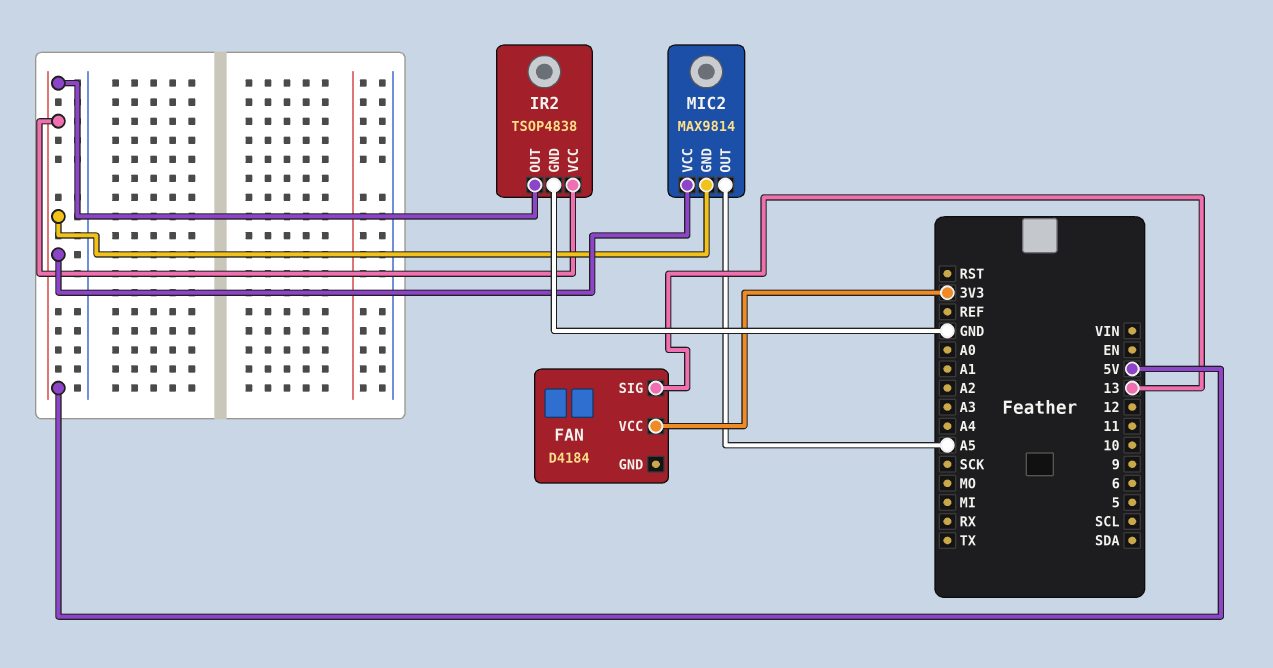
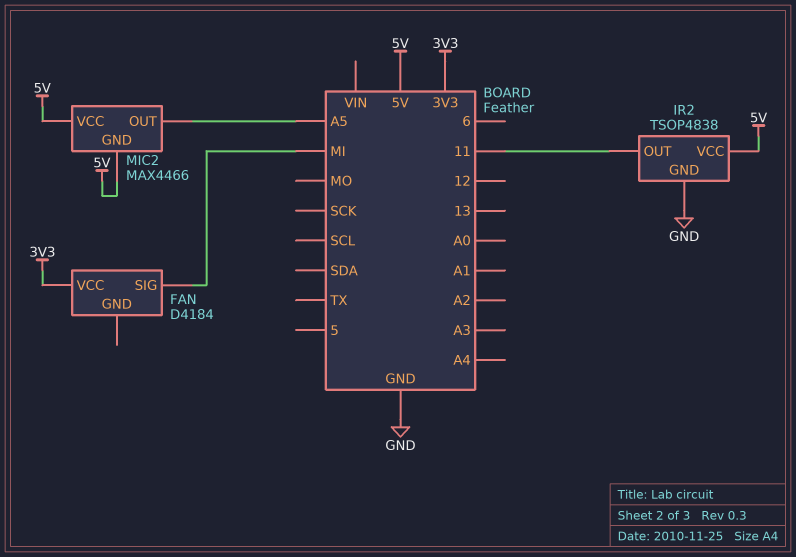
FAN pin SIG: 13 -> MI
IR2 pin OUT: 5V -> 11
MIC2: MAX9814 -> MAX4466

